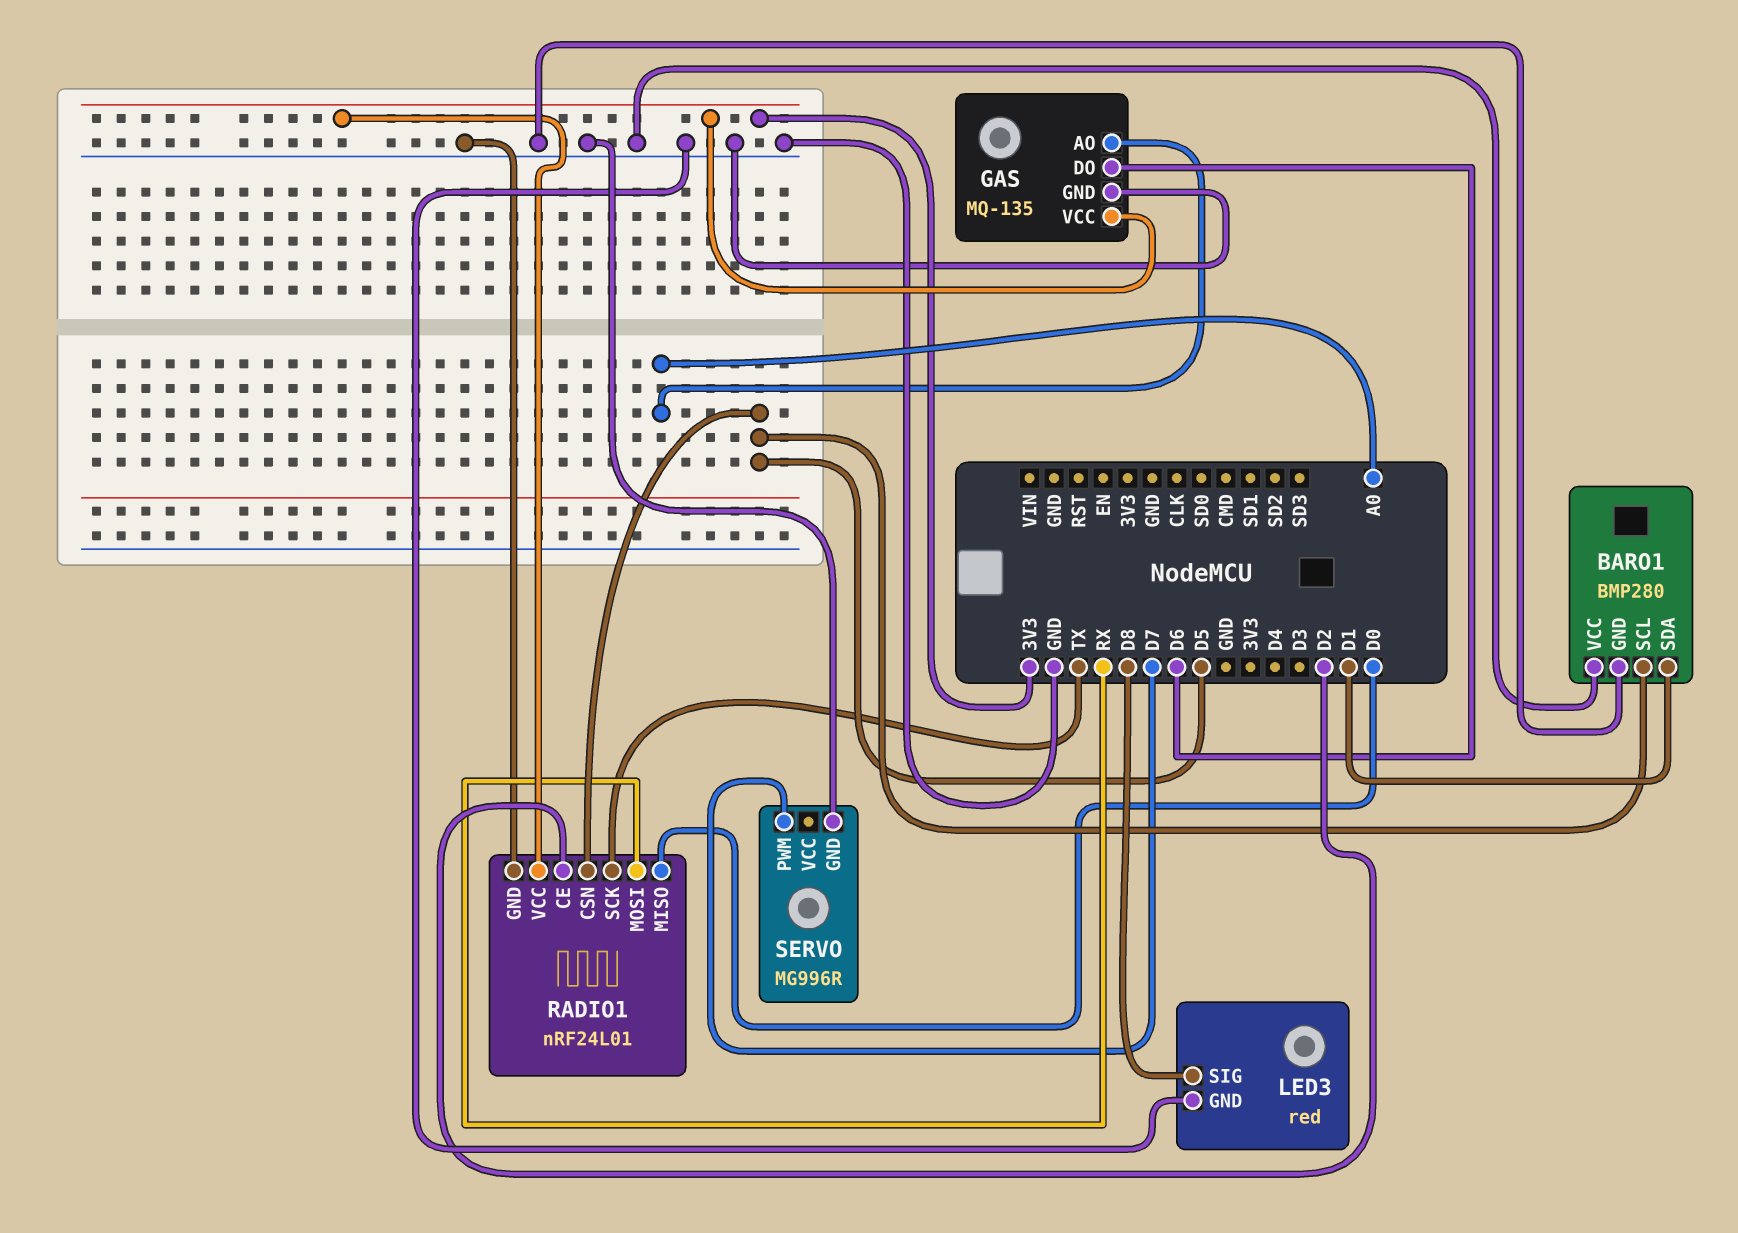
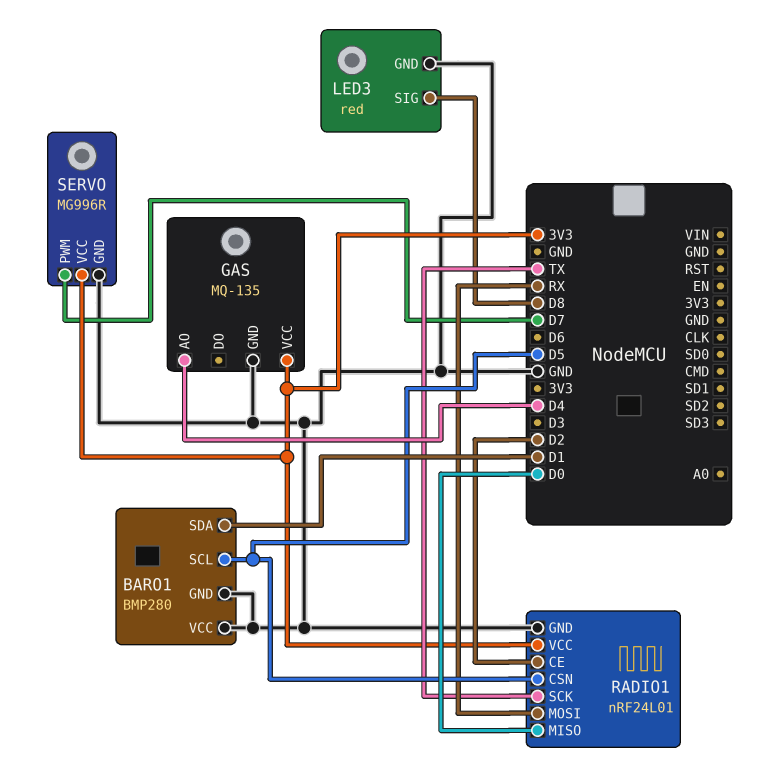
GAS pin AO: A0 -> D4
GAS pin DO: D6 -> none
SERVO pin VCC: none -> 3V3

